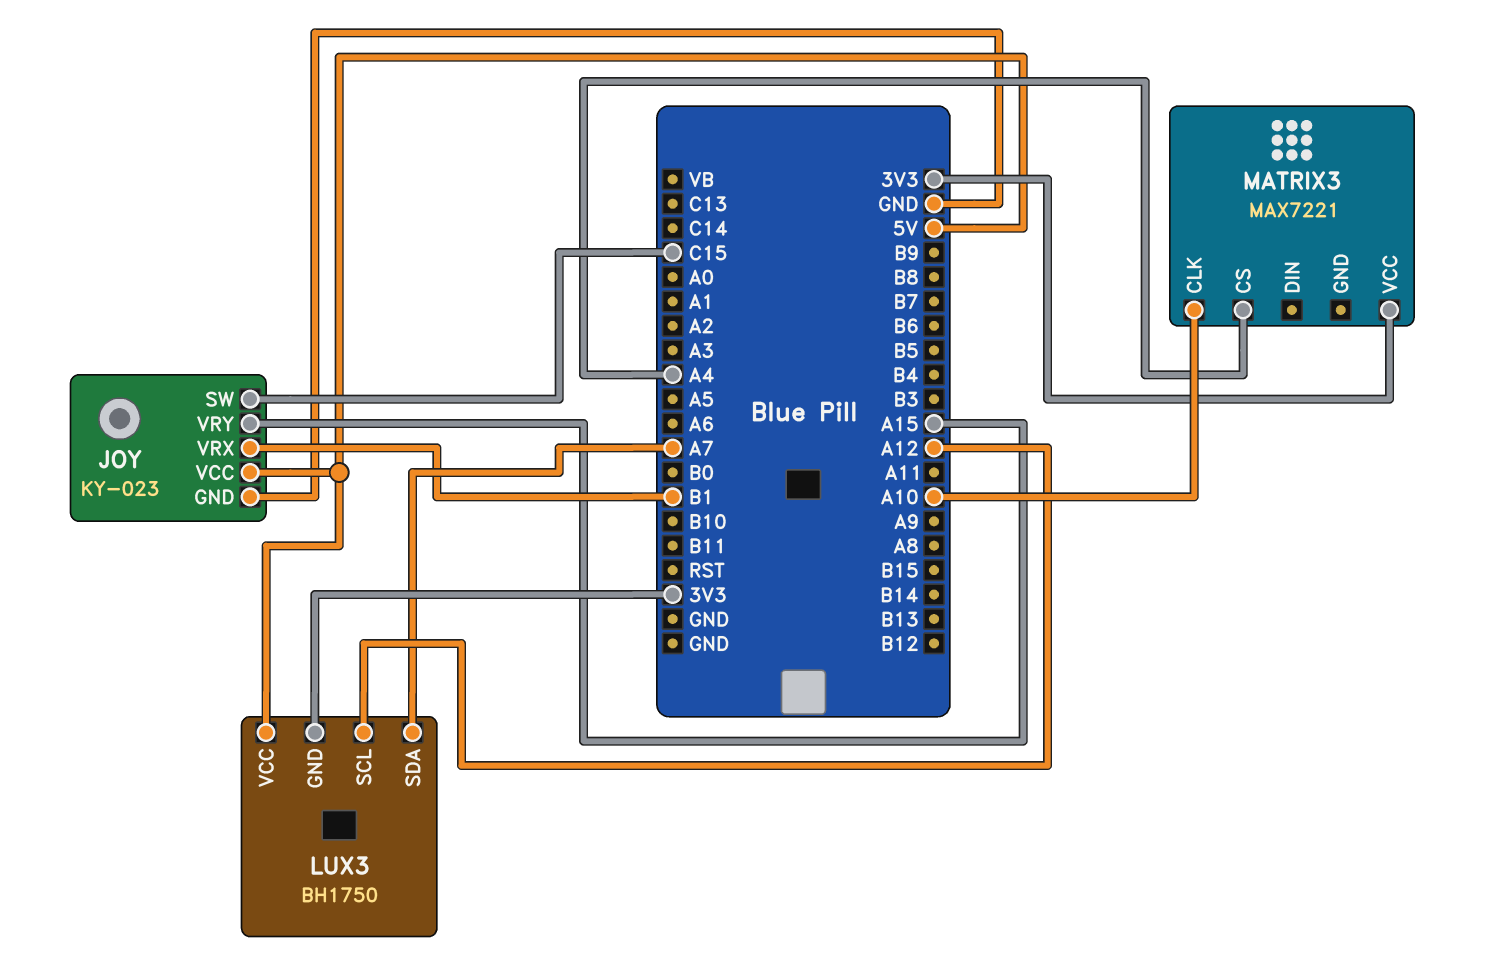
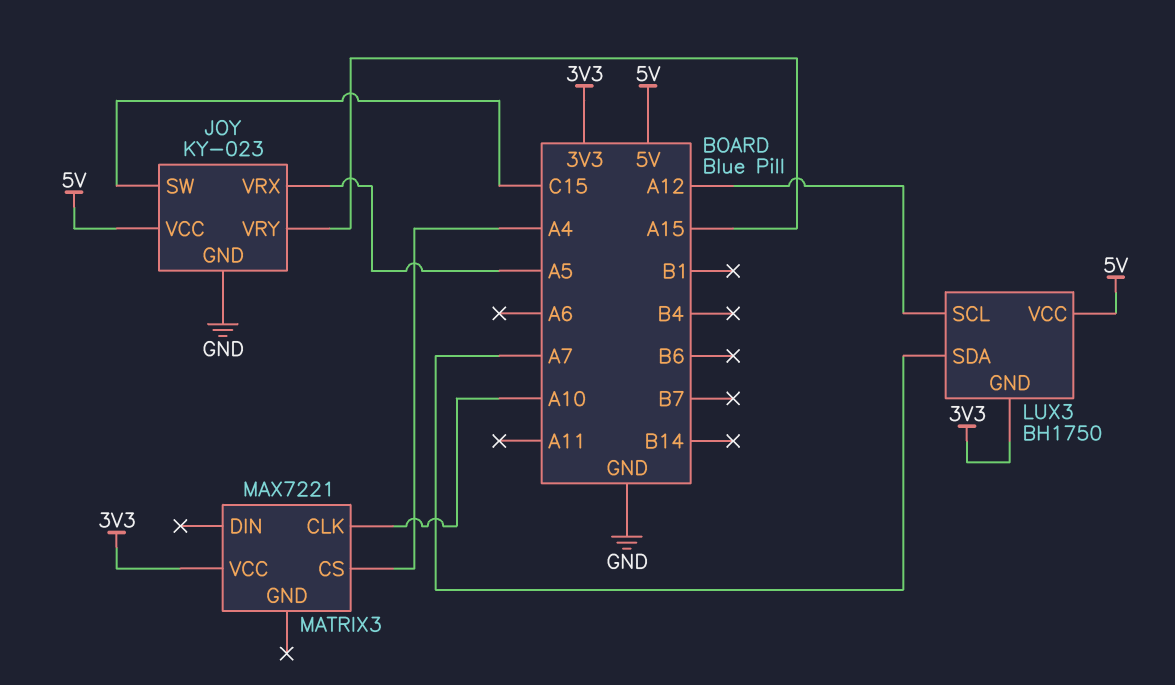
JOY pin VRX: B1 -> A5

